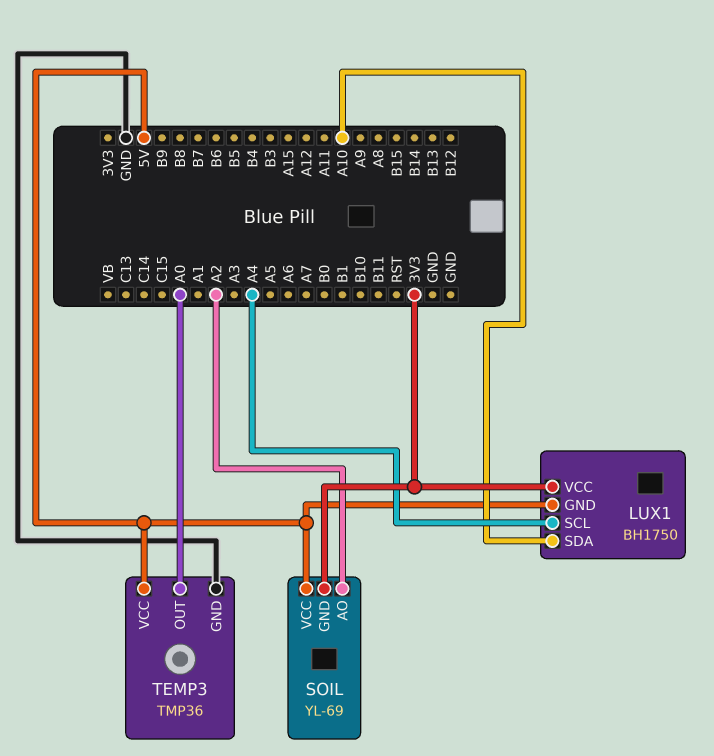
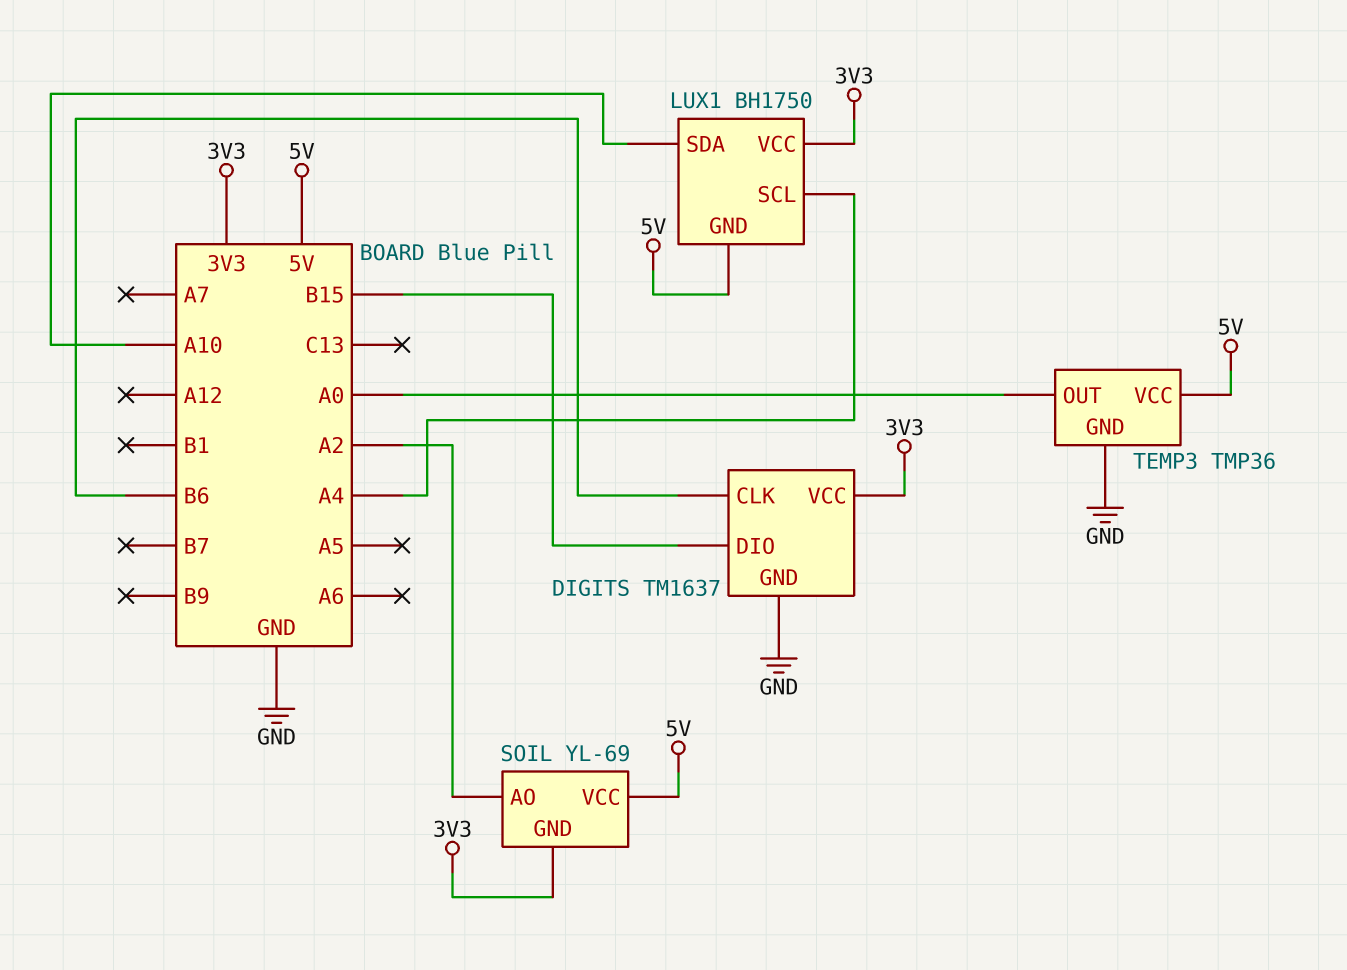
DIGITS: none -> TM1637
DIGITS pin CLK: none -> B6
DIGITS pin DIO: none -> B15
DIGITS pin GND: none -> GND
DIGITS pin VCC: none -> 3V3

